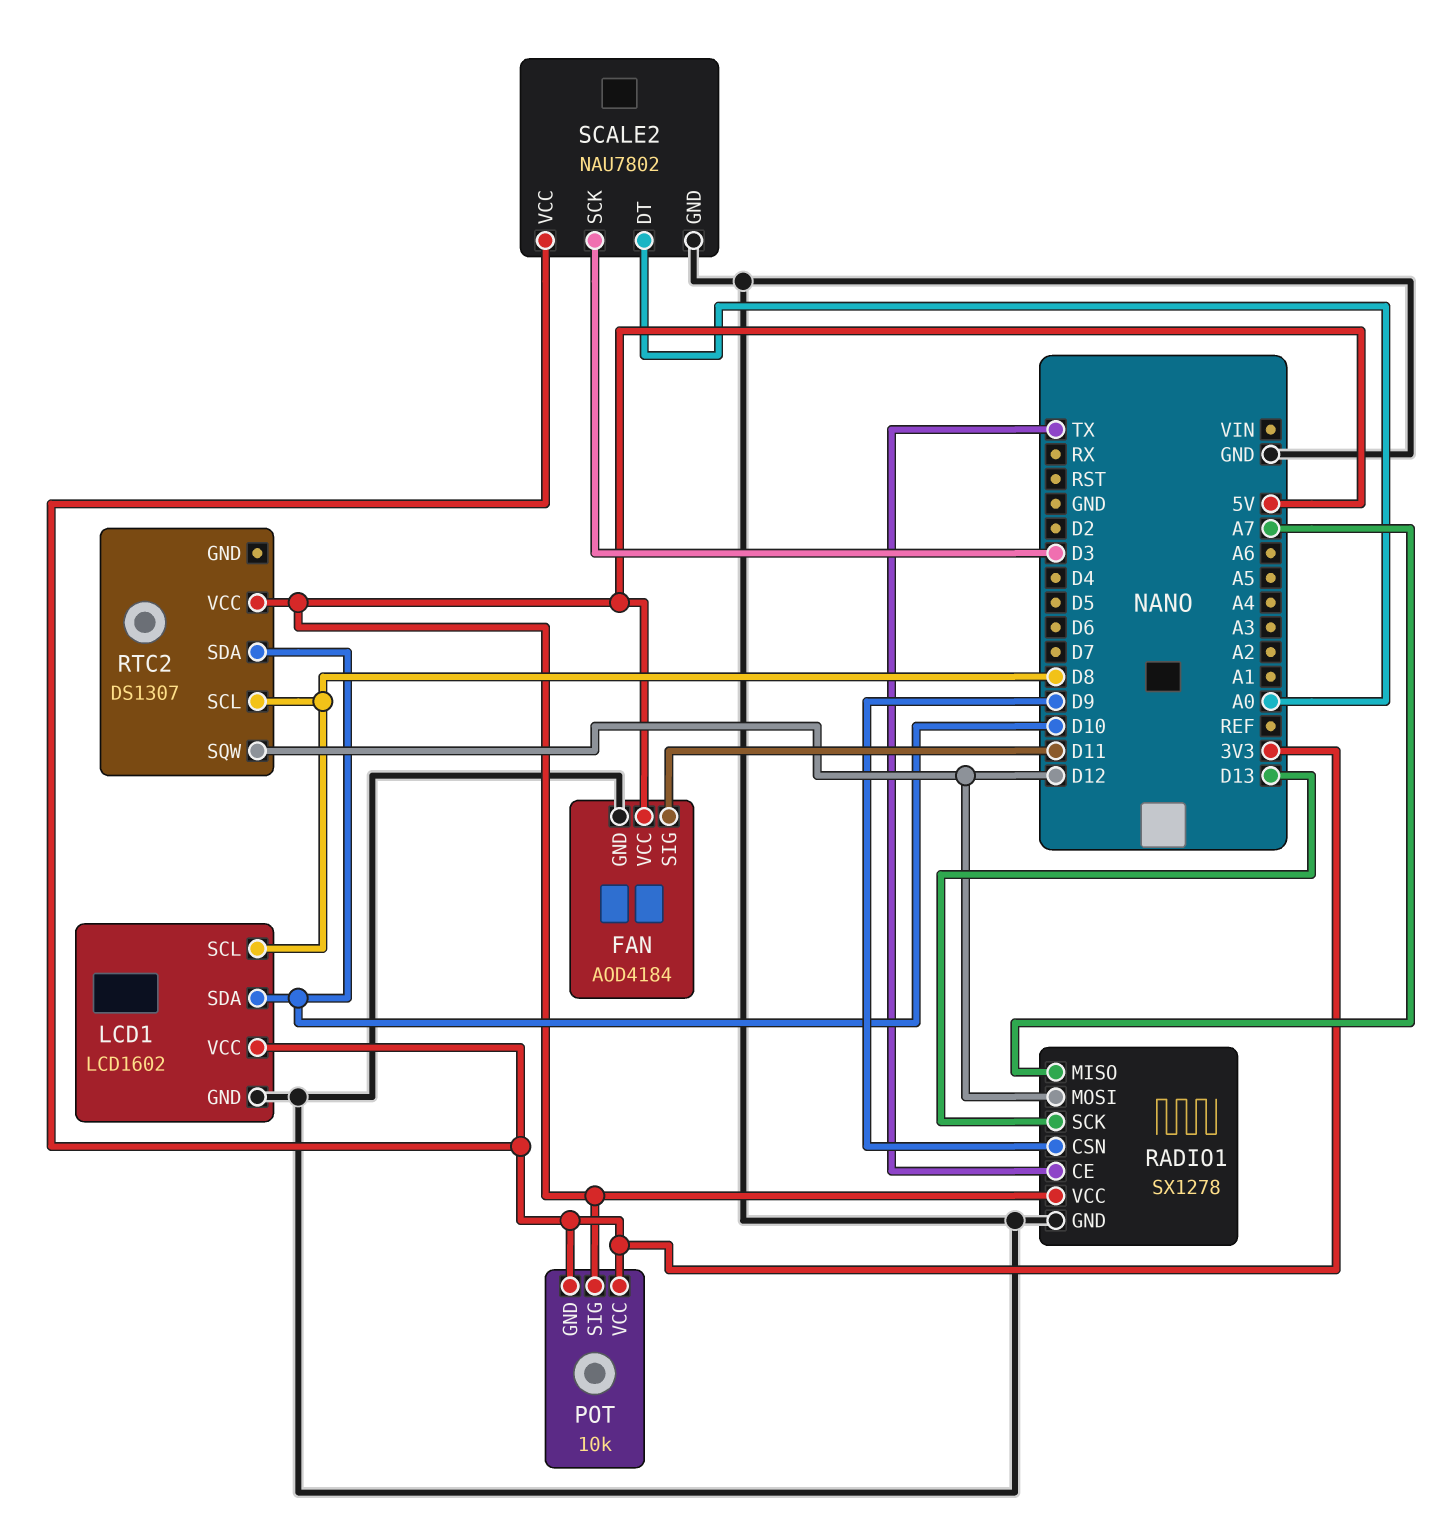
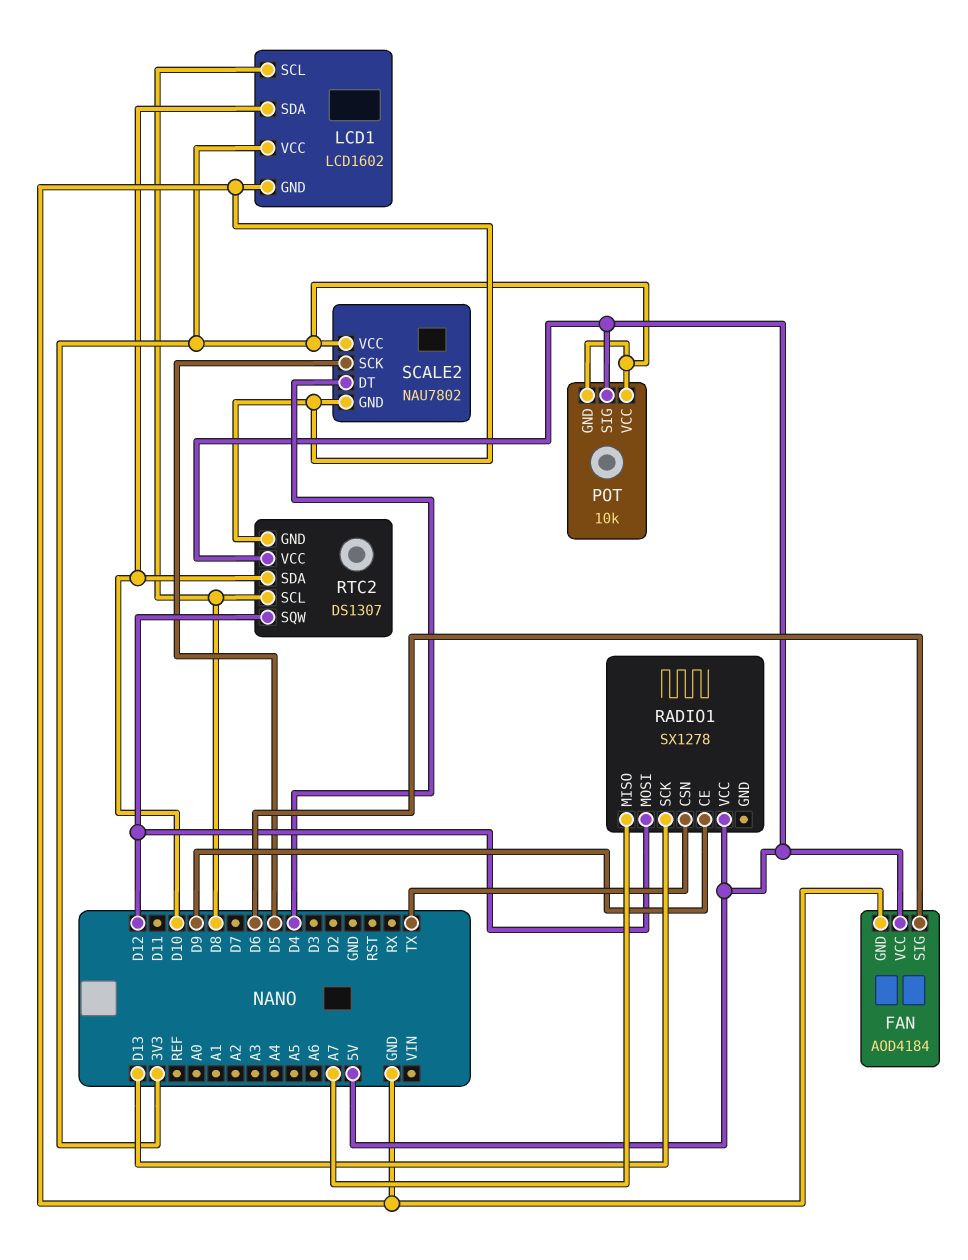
FAN pin SIG: D11 -> D6
RADIO1 pin CE: TX -> D9
RADIO1 pin CSN: D9 -> TX
RADIO1 pin GND: GND -> none
RTC2 pin GND: none -> GND
SCALE2 pin DT: A0 -> D4
SCALE2 pin SCK: D3 -> D5

